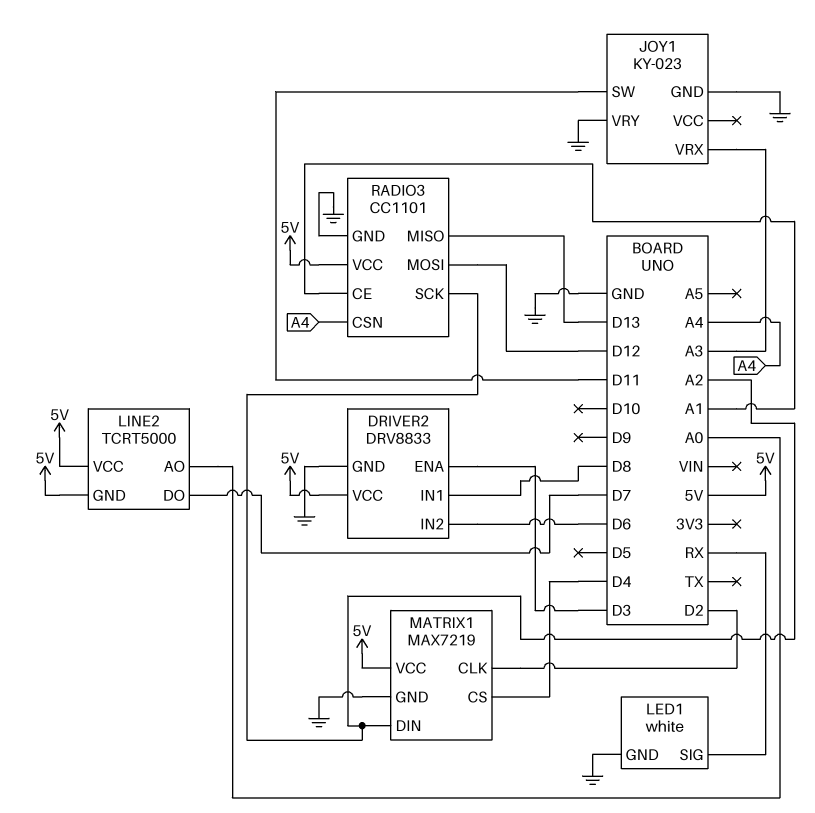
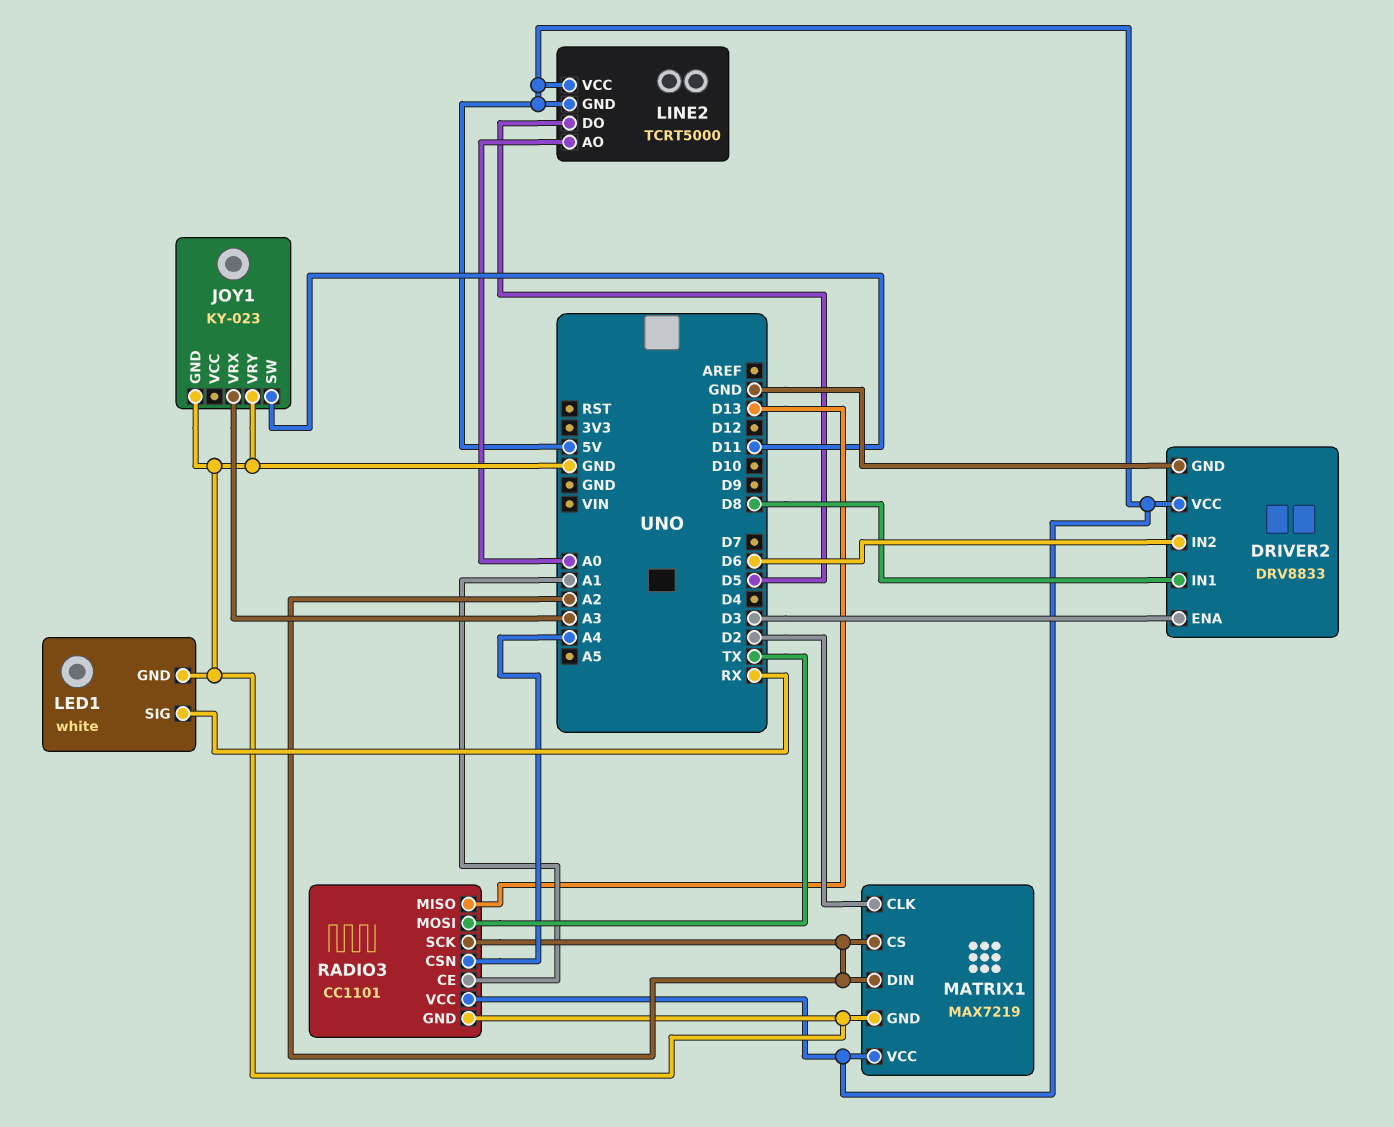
LINE2 pin DO: D7 -> D5
MATRIX1 pin CS: D4 -> A2
RADIO3 pin MOSI: D12 -> TX

